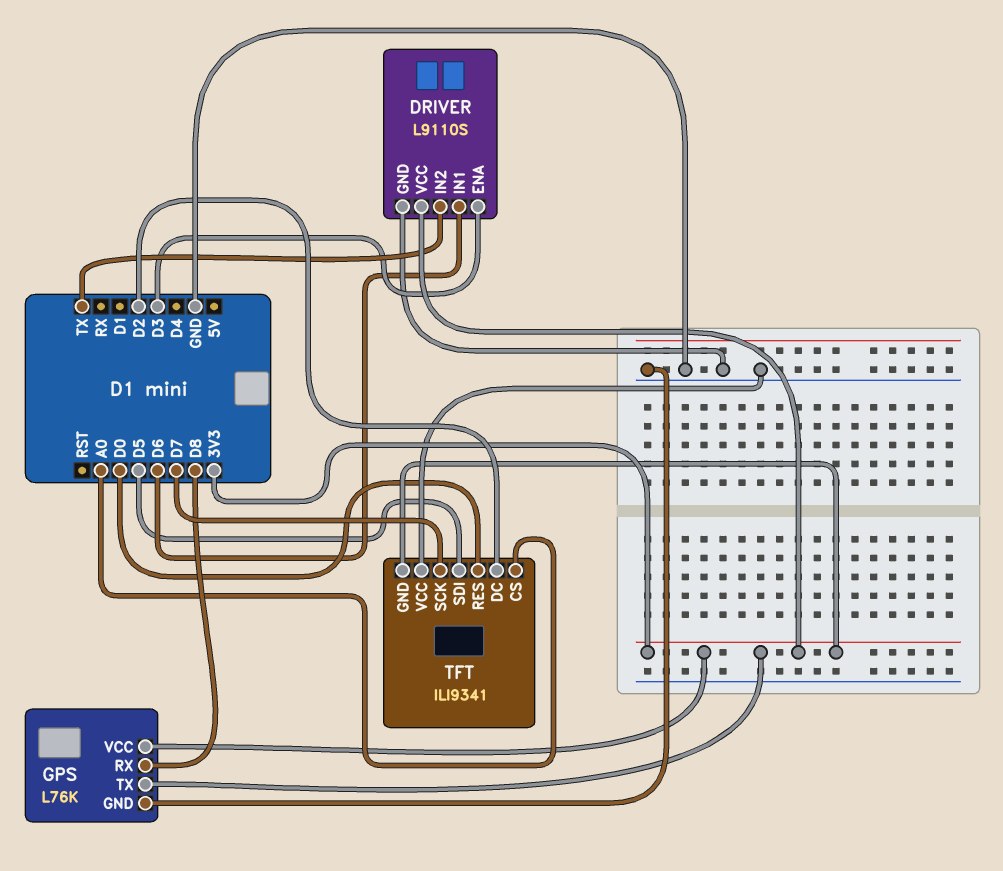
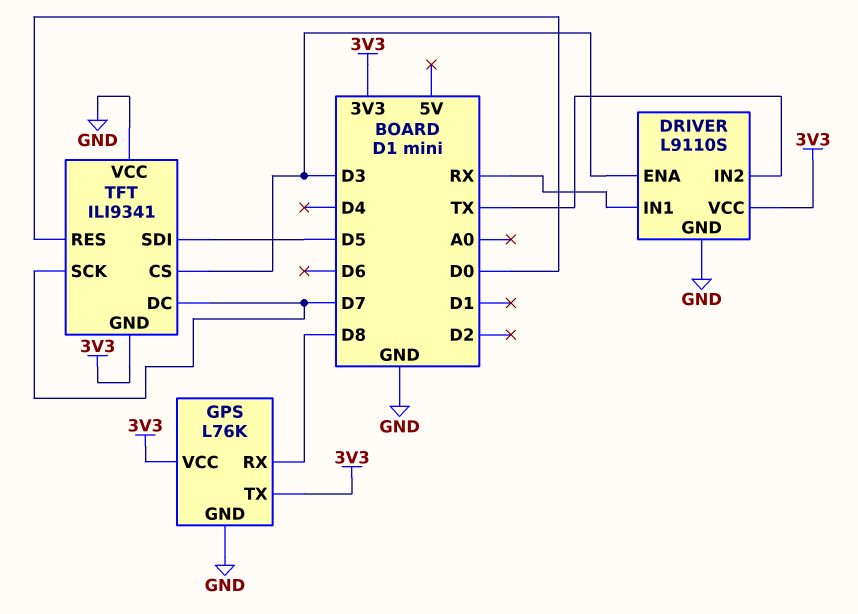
DRIVER pin IN1: D6 -> RX
TFT pin CS: A0 -> D3
TFT pin DC: D2 -> D7

